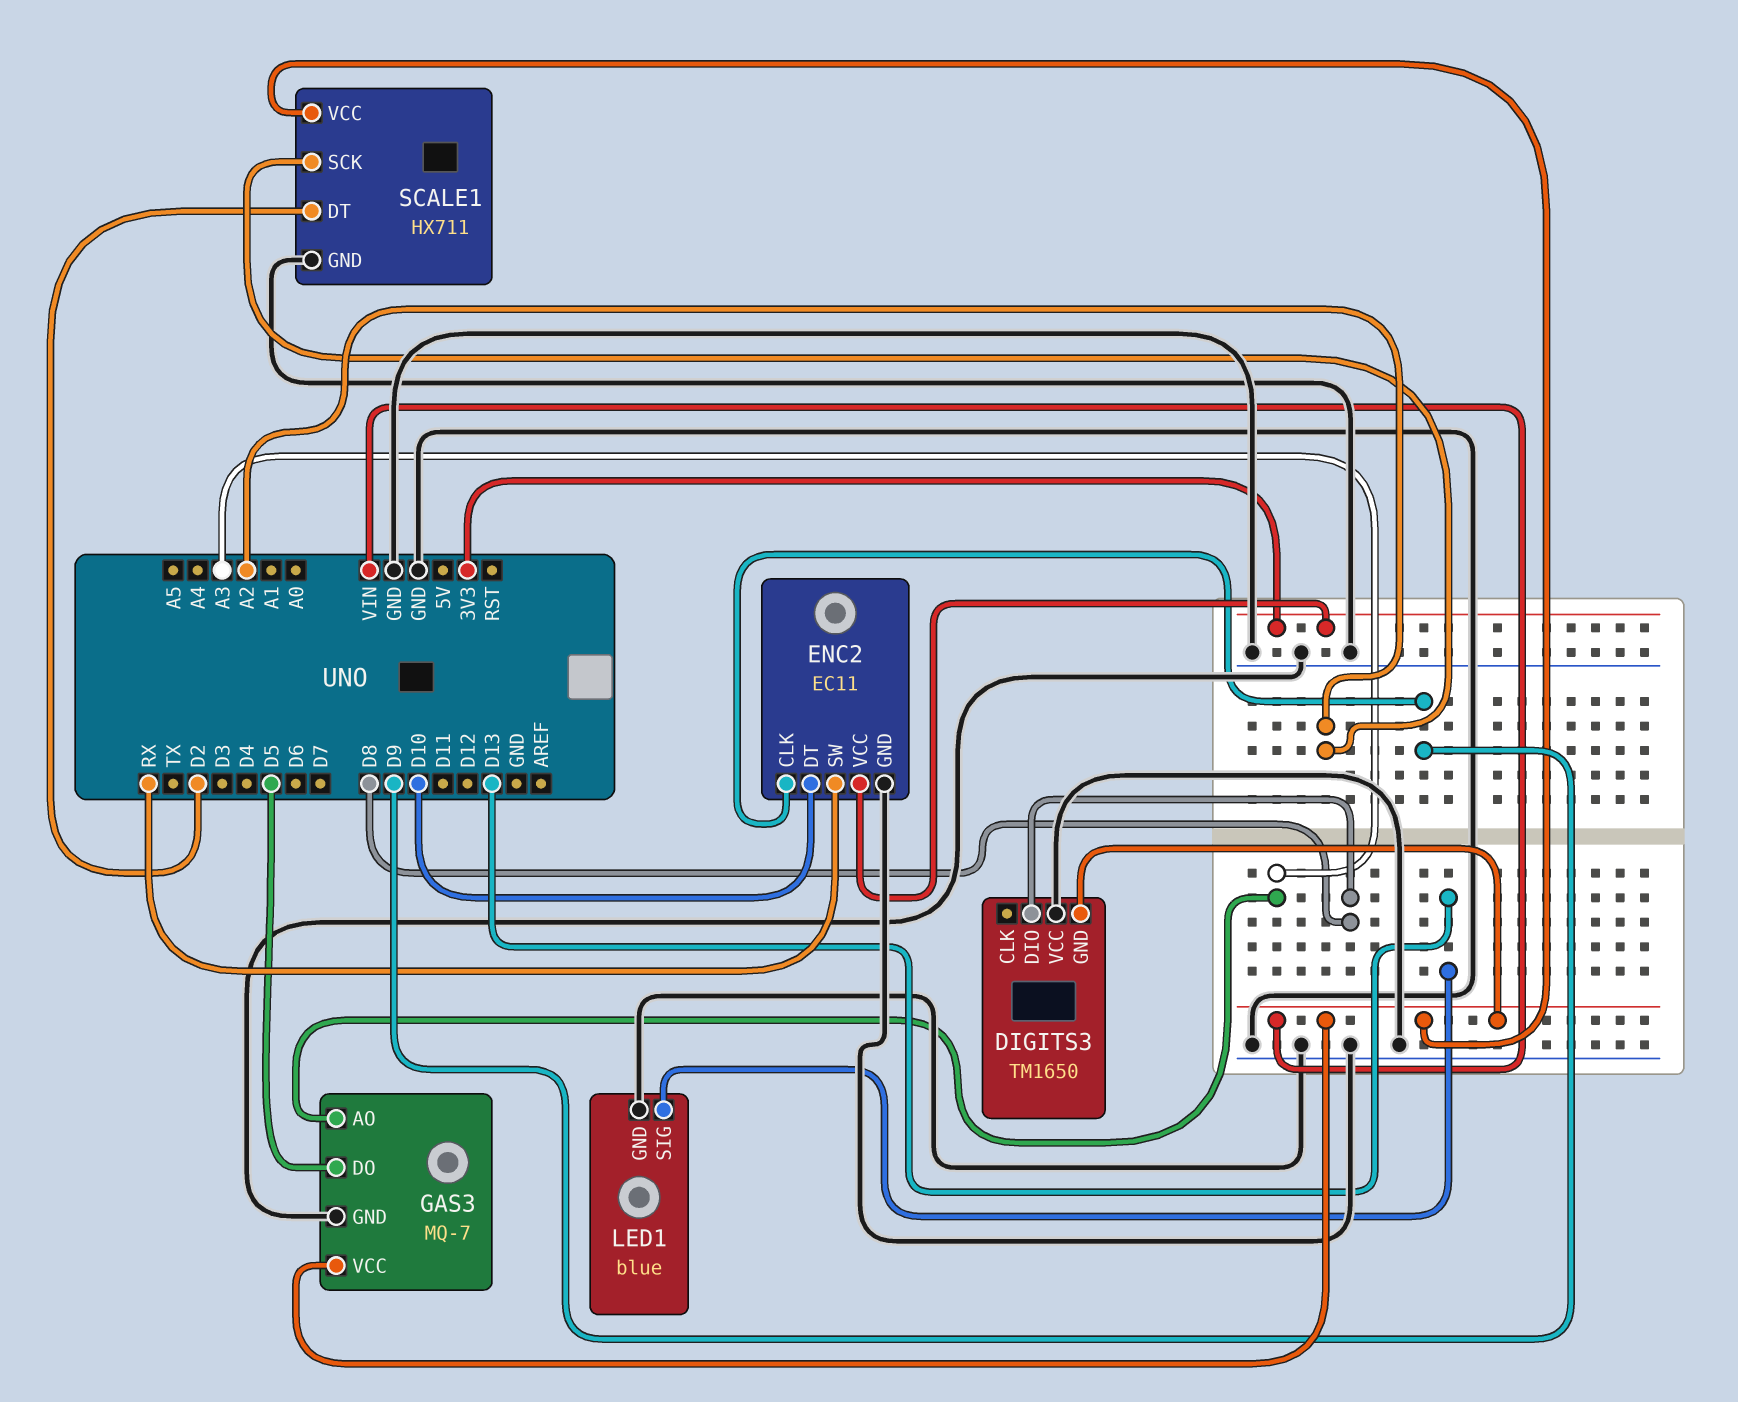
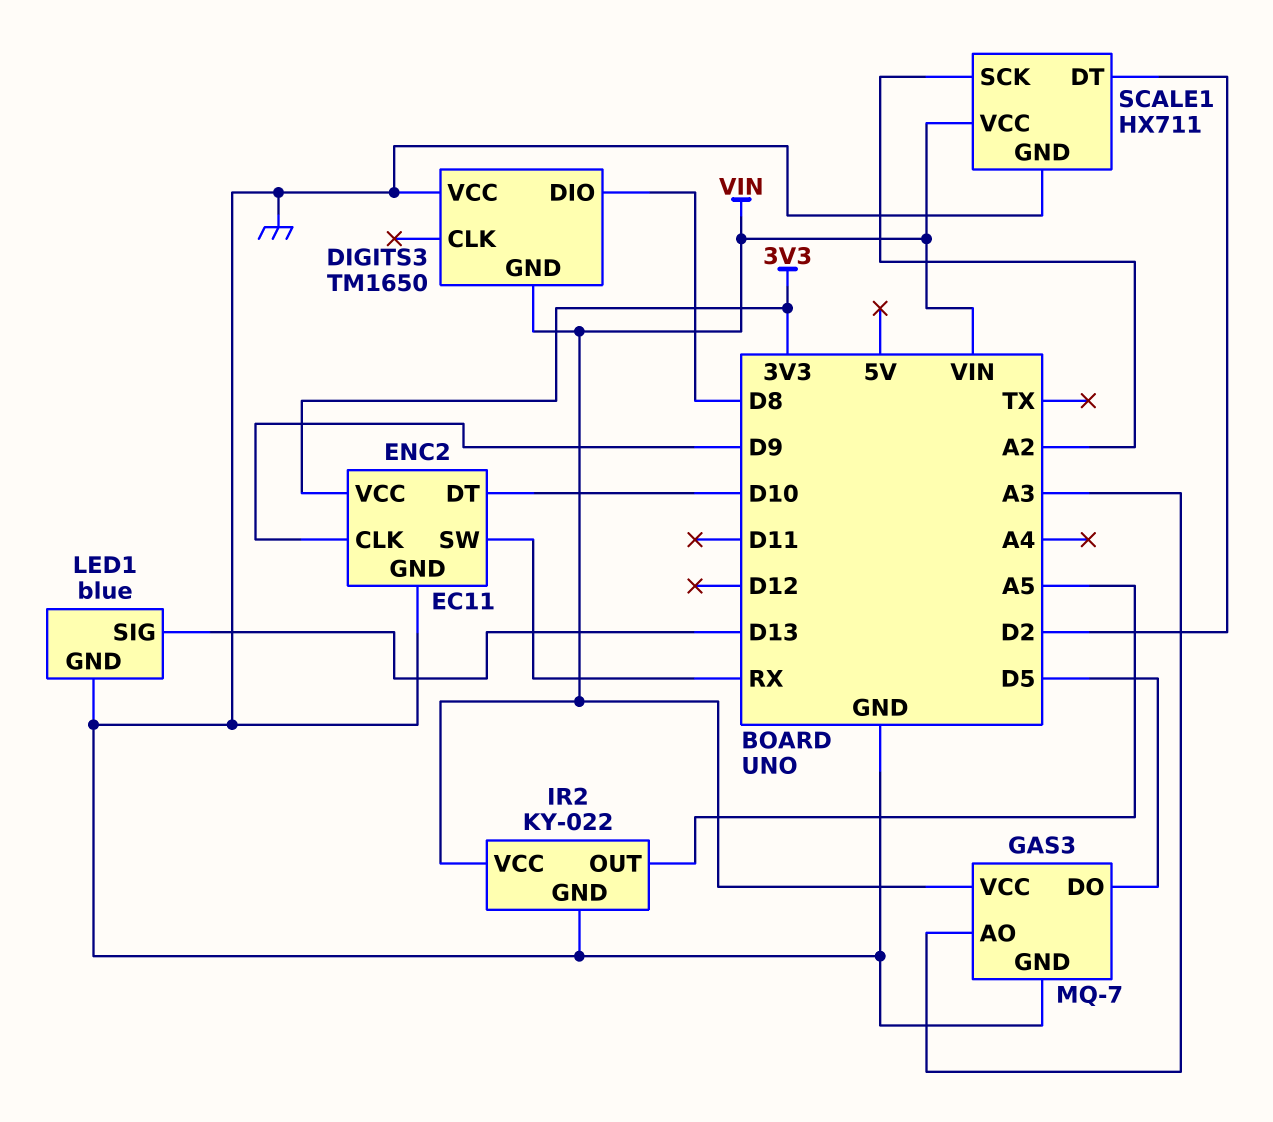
IR2: none -> KY-022
IR2 pin GND: none -> GND
IR2 pin OUT: none -> A5
IR2 pin VCC: none -> VIN

